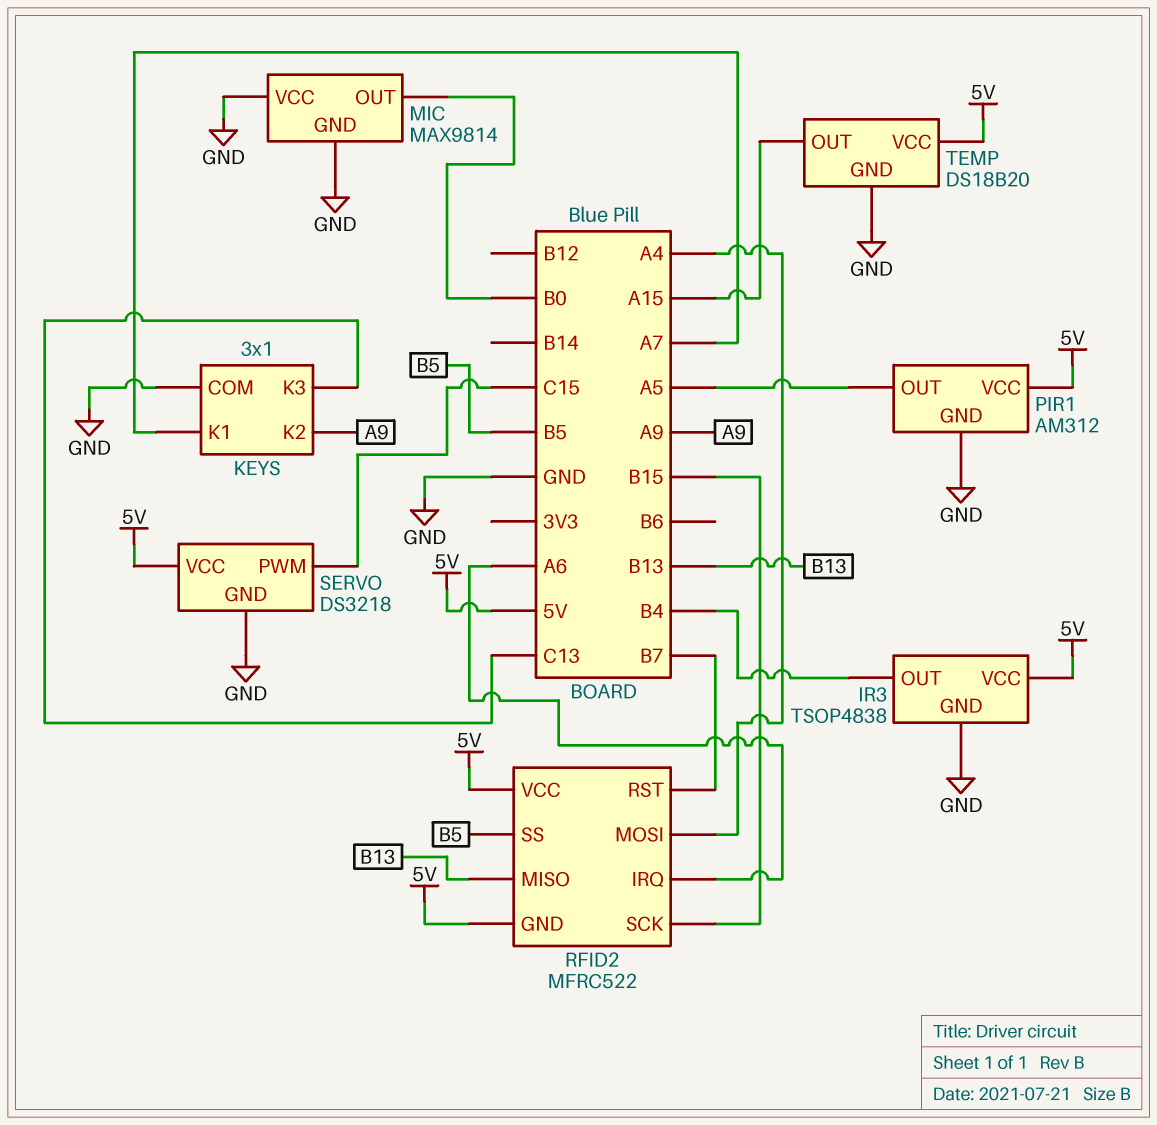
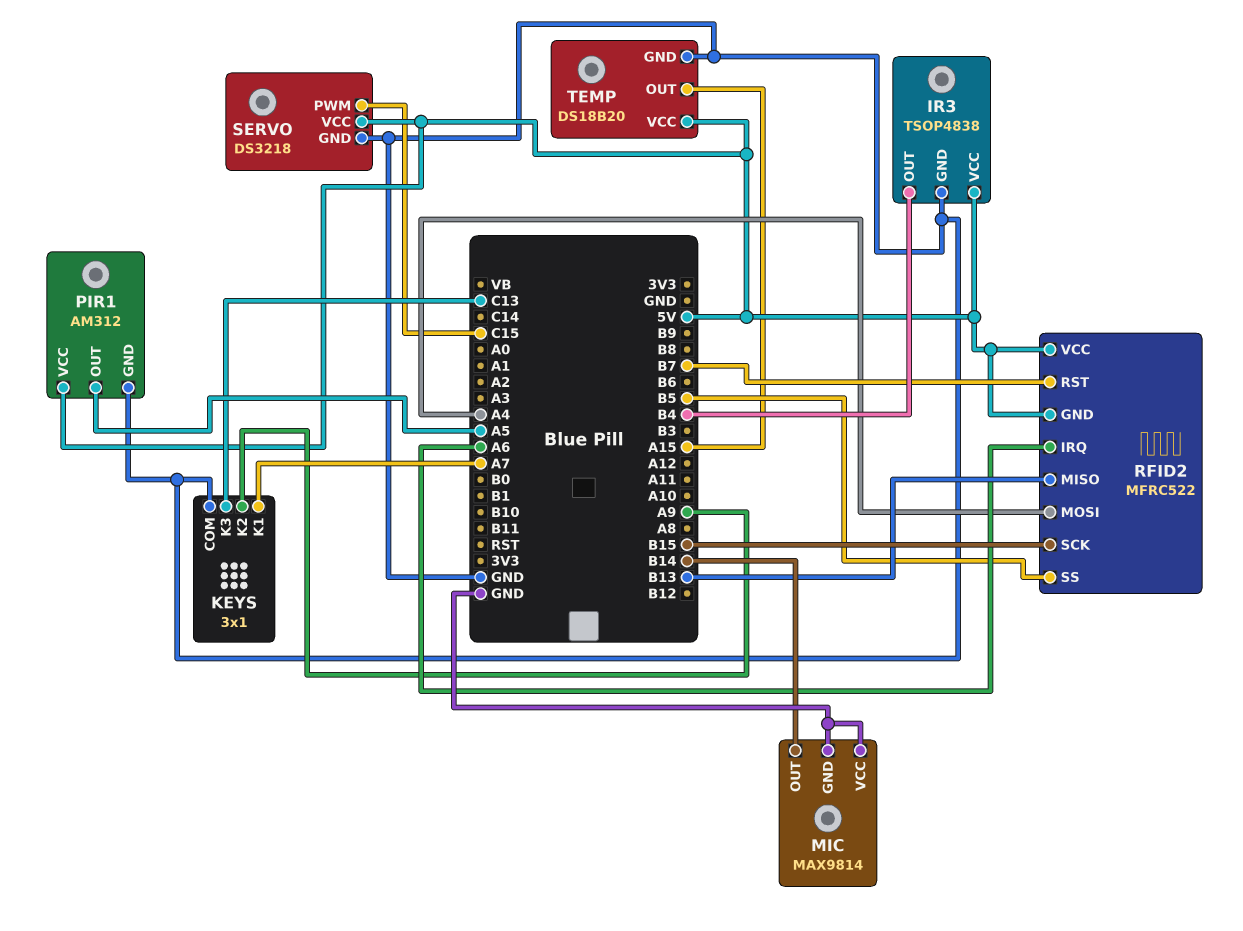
MIC pin OUT: B0 -> B14

